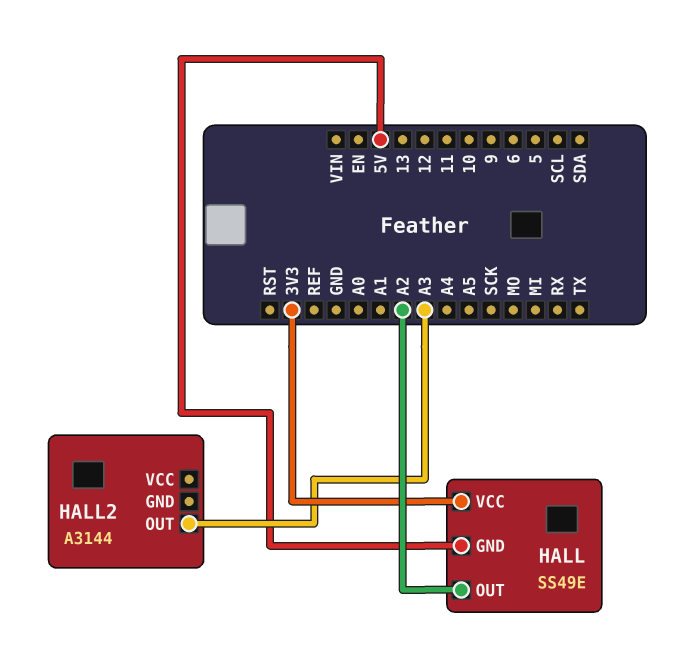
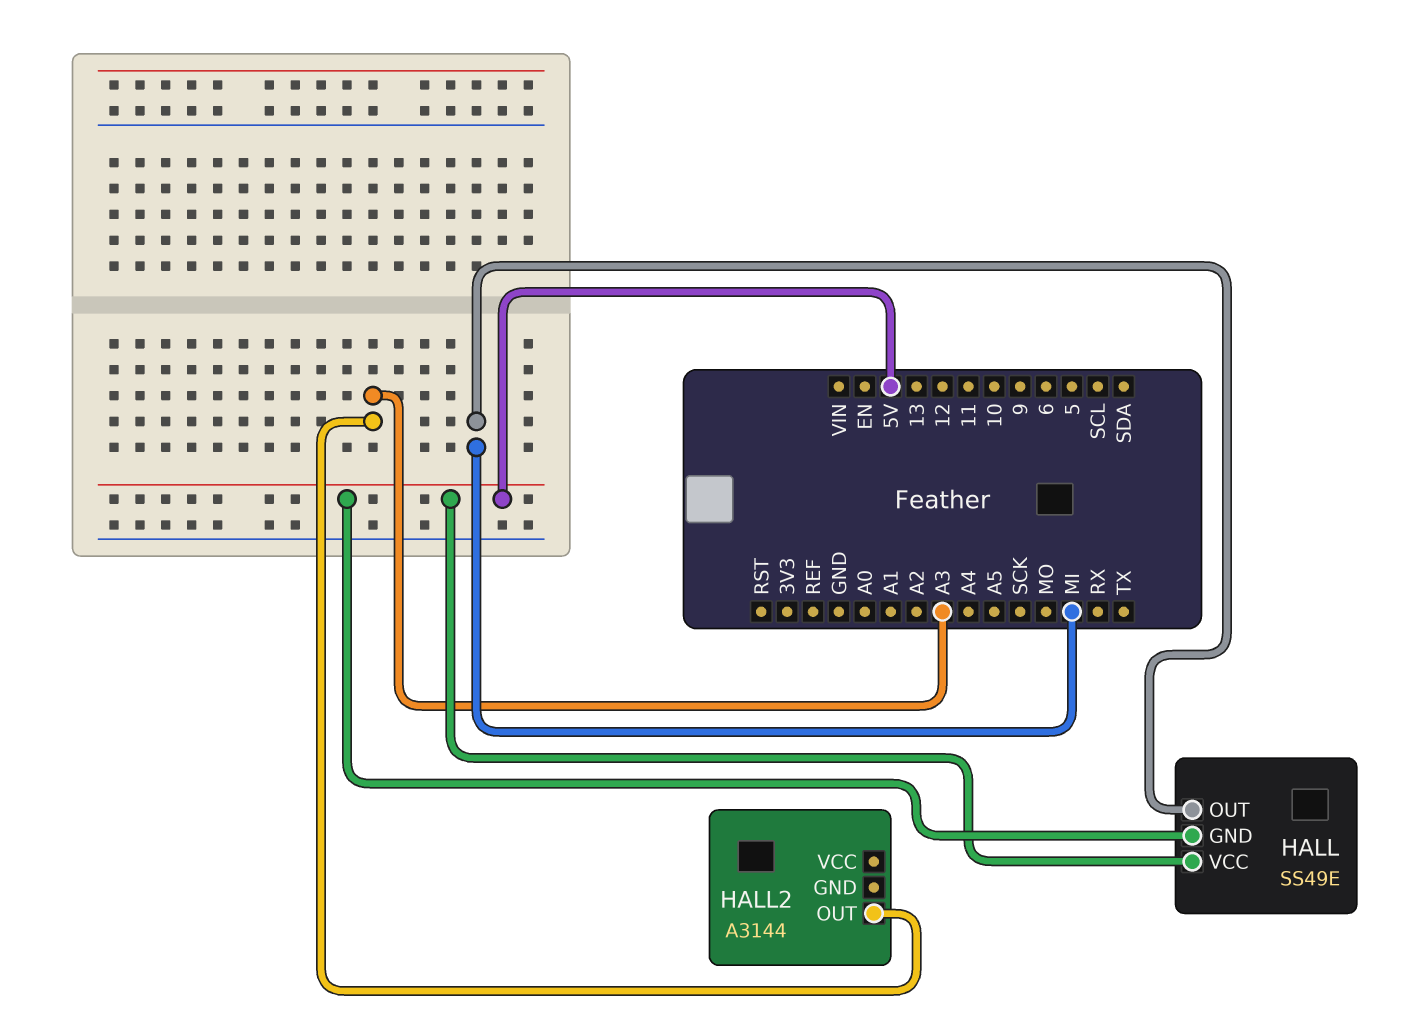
HALL pin OUT: A2 -> MI
HALL pin VCC: 3V3 -> 5V

